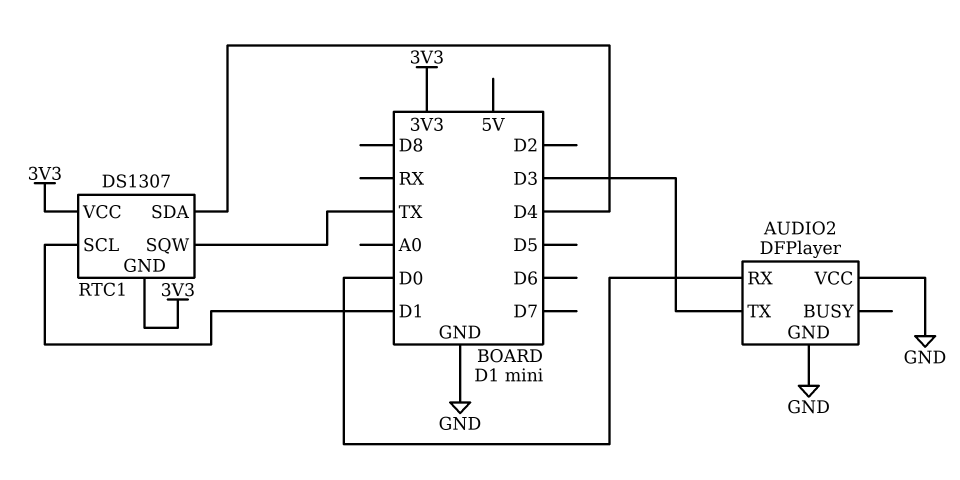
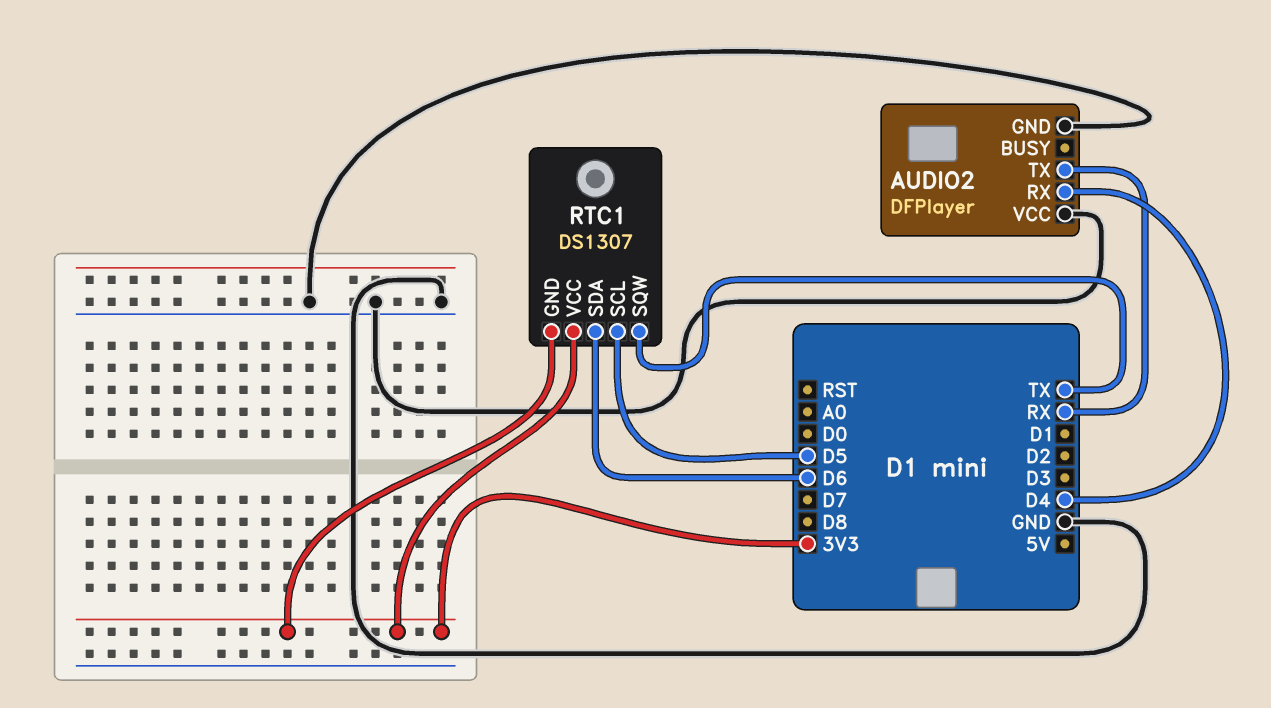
AUDIO2 pin RX: D0 -> D4
AUDIO2 pin TX: D3 -> RX
RTC1 pin SCL: D1 -> D5
RTC1 pin SDA: D4 -> D6

